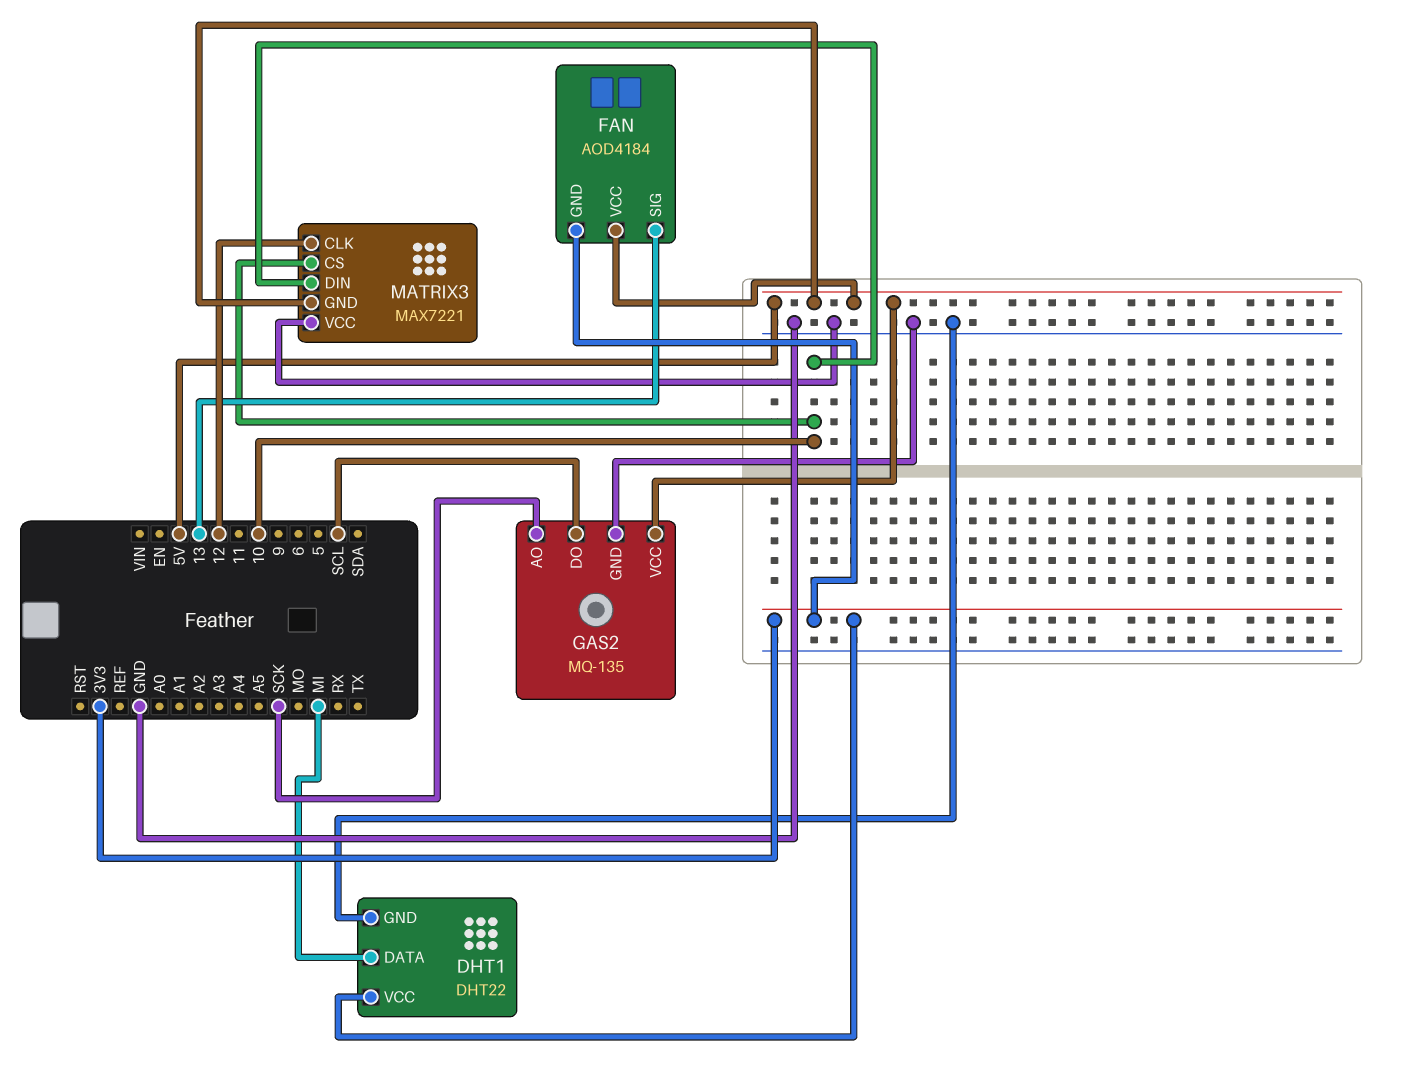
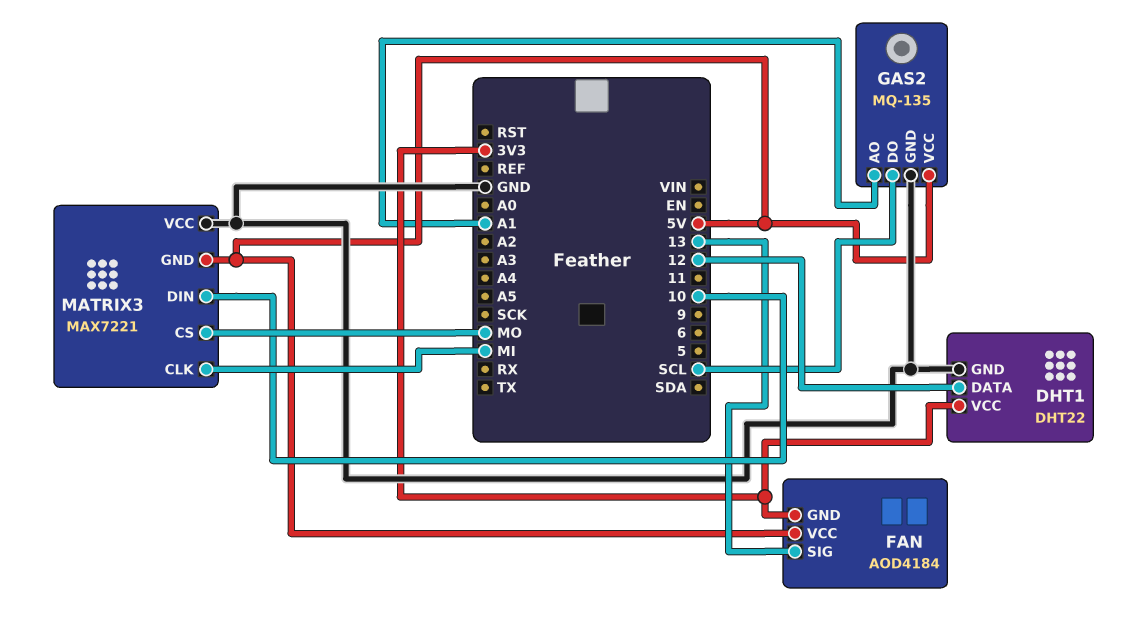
DHT1 pin DATA: MI -> 12
GAS2 pin AO: SCK -> A1
MATRIX3 pin CLK: 12 -> MI
MATRIX3 pin CS: 10 -> MO

